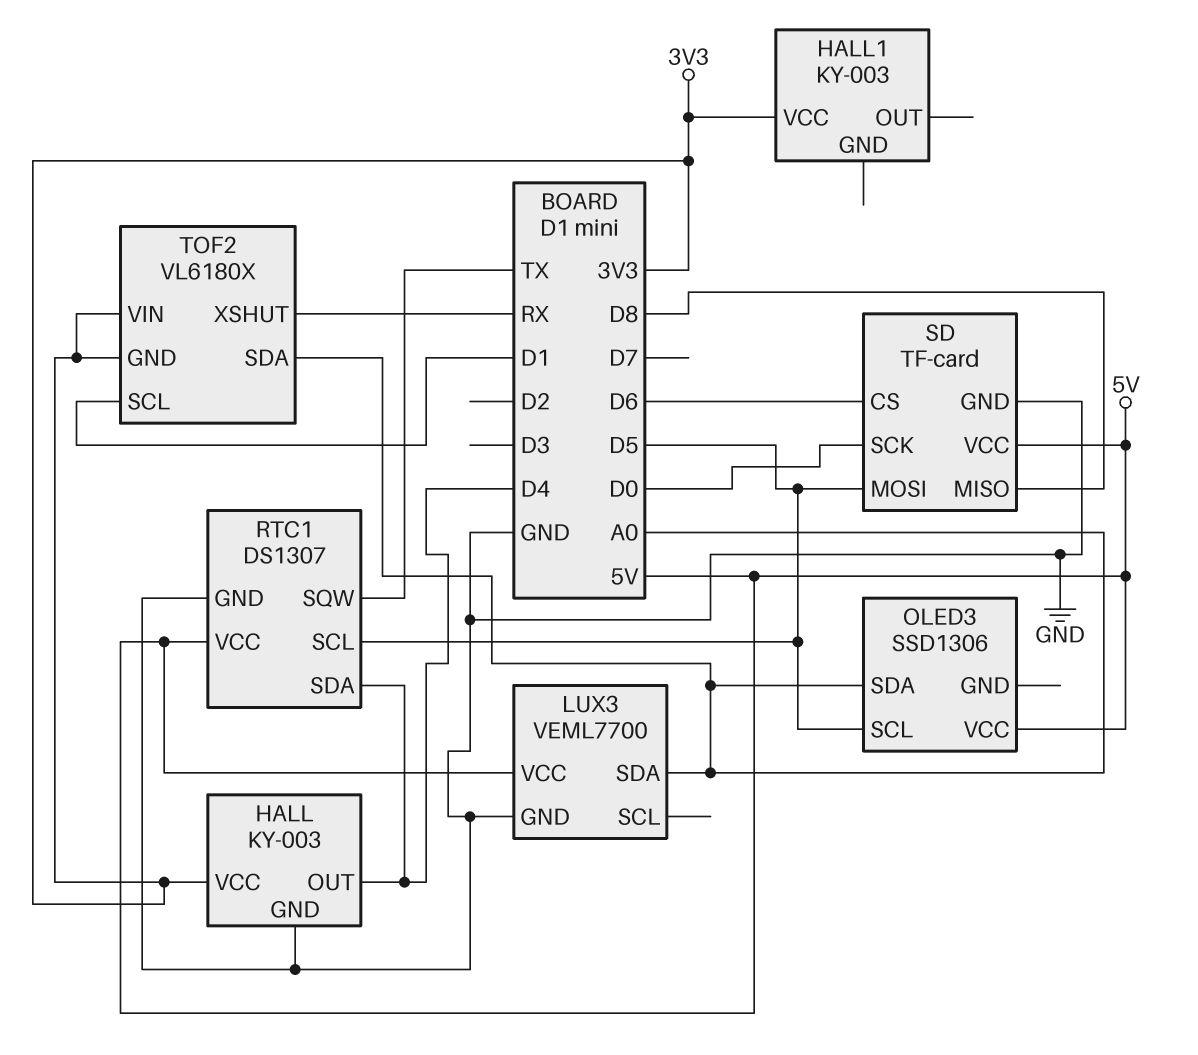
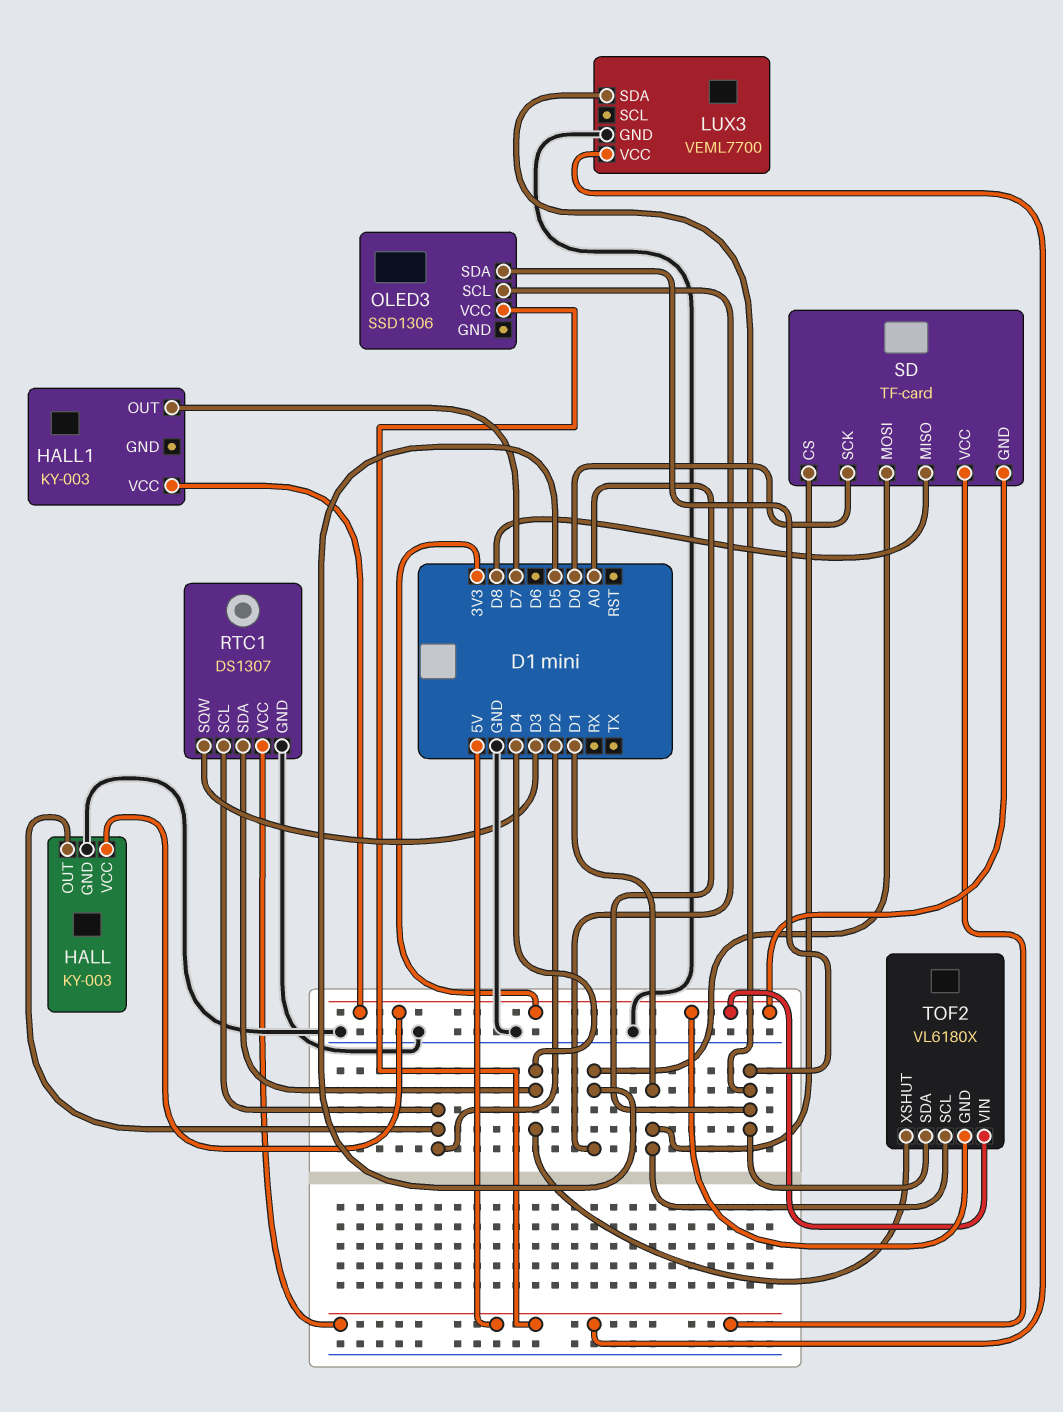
HALL pin OUT: D4 -> D2
HALL1 pin OUT: none -> D7
RTC1 pin SCL: D5 -> D2
RTC1 pin SQW: TX -> D3
SD pin CS: D6 -> D1
SD pin GND: GND -> 3V3
TOF2 pin XSHUT: RX -> D4

